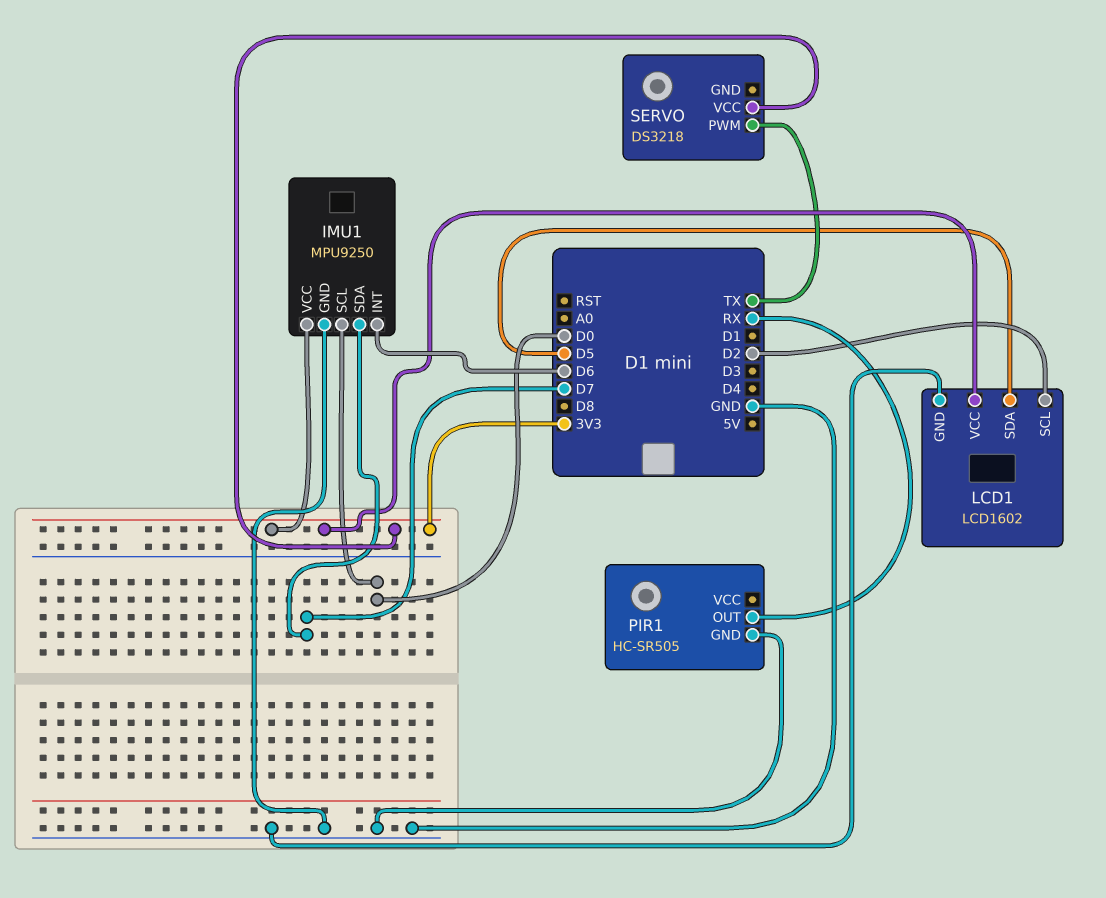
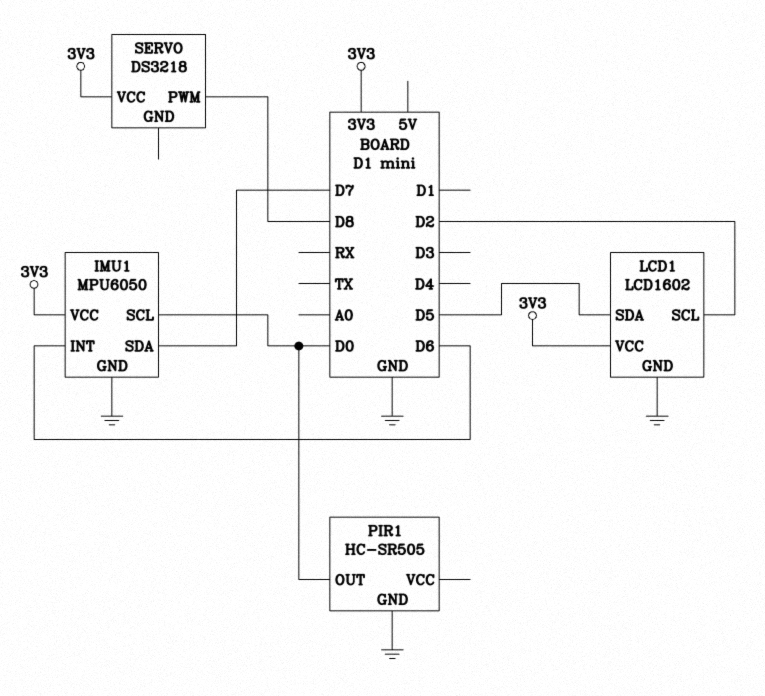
IMU1: MPU9250 -> MPU6050
PIR1 pin OUT: RX -> D0
SERVO pin PWM: TX -> D8

